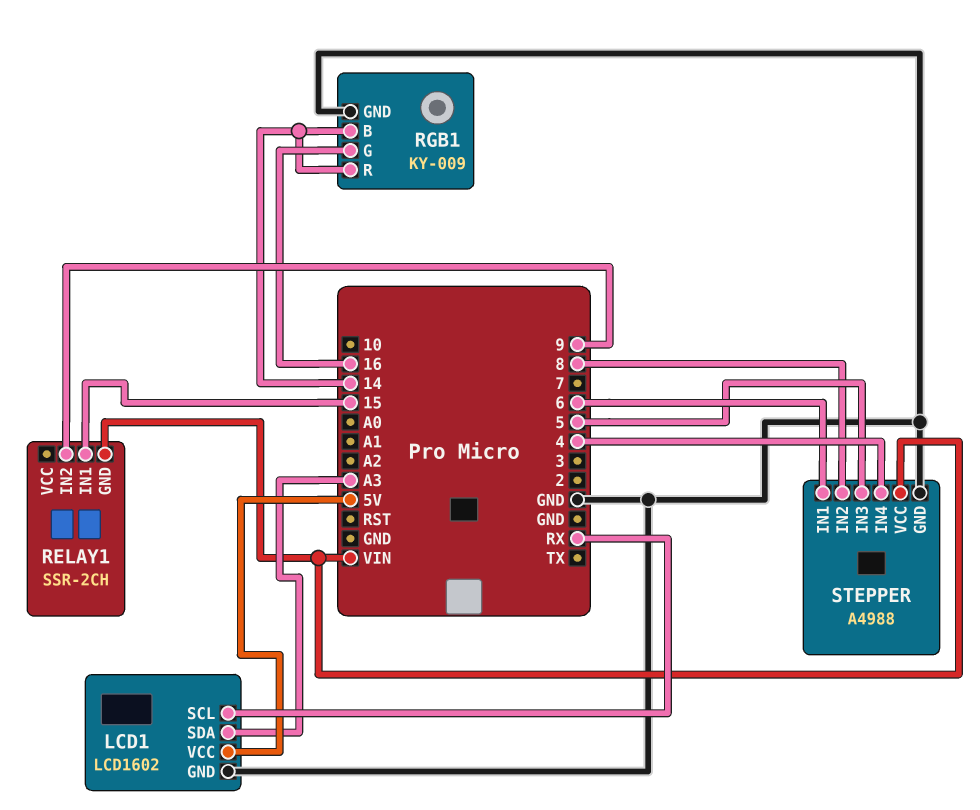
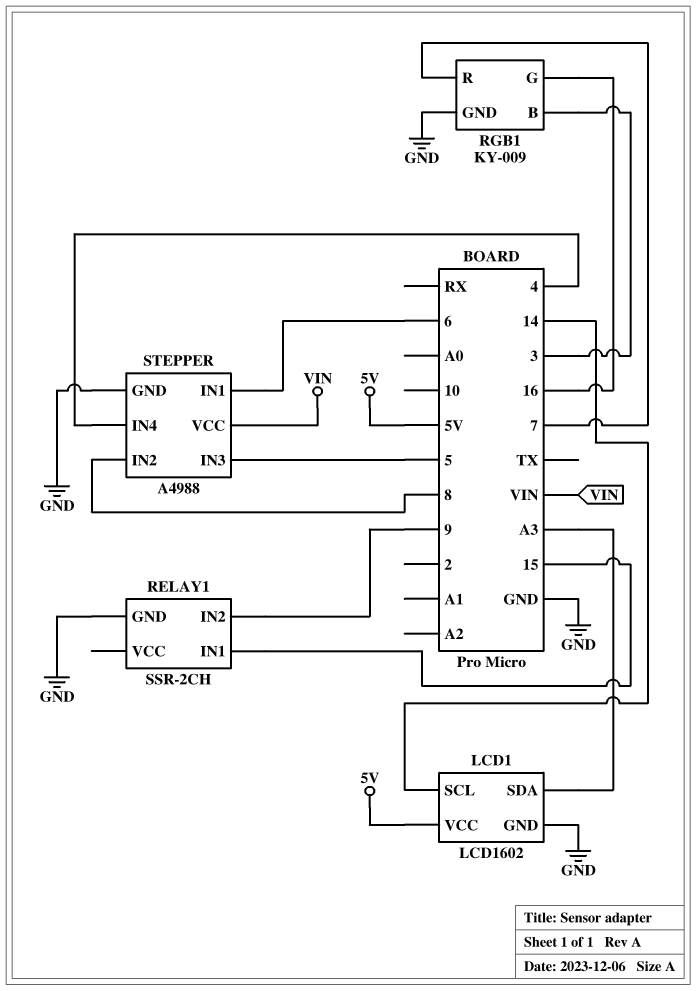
LCD1 pin SCL: RX -> 14
RELAY1 pin GND: VIN -> GND
RGB1 pin B: 14 -> 3
RGB1 pin R: 14 -> 7

